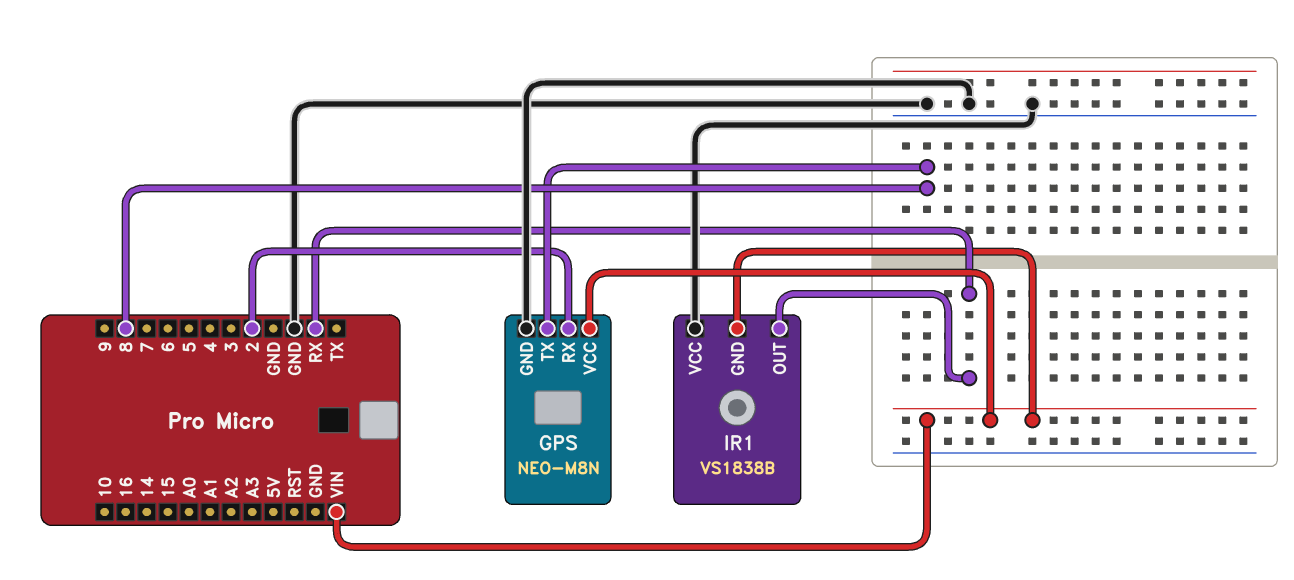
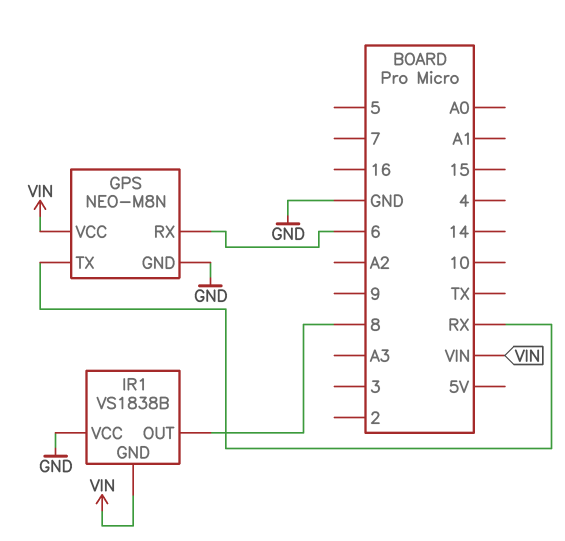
GPS pin RX: 2 -> 6
GPS pin TX: 8 -> RX
IR1 pin OUT: RX -> 8

